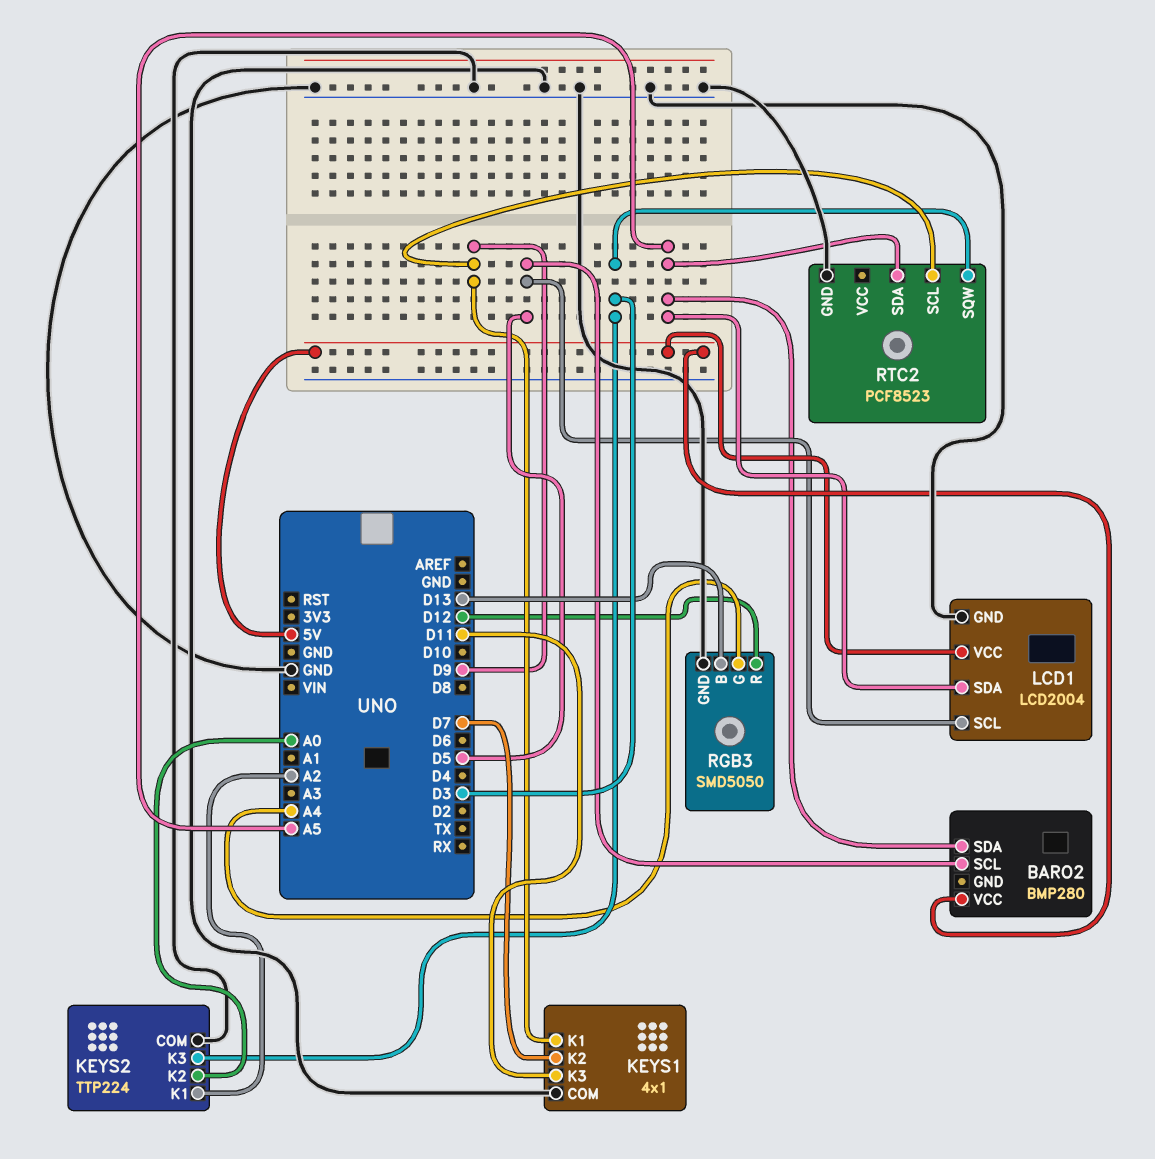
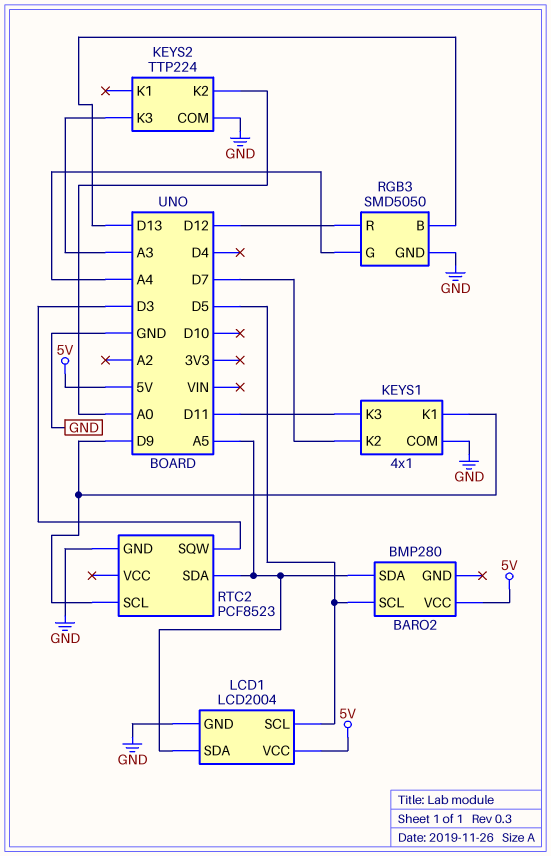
KEYS2 pin K1: A2 -> none
KEYS2 pin K3: D3 -> A3

